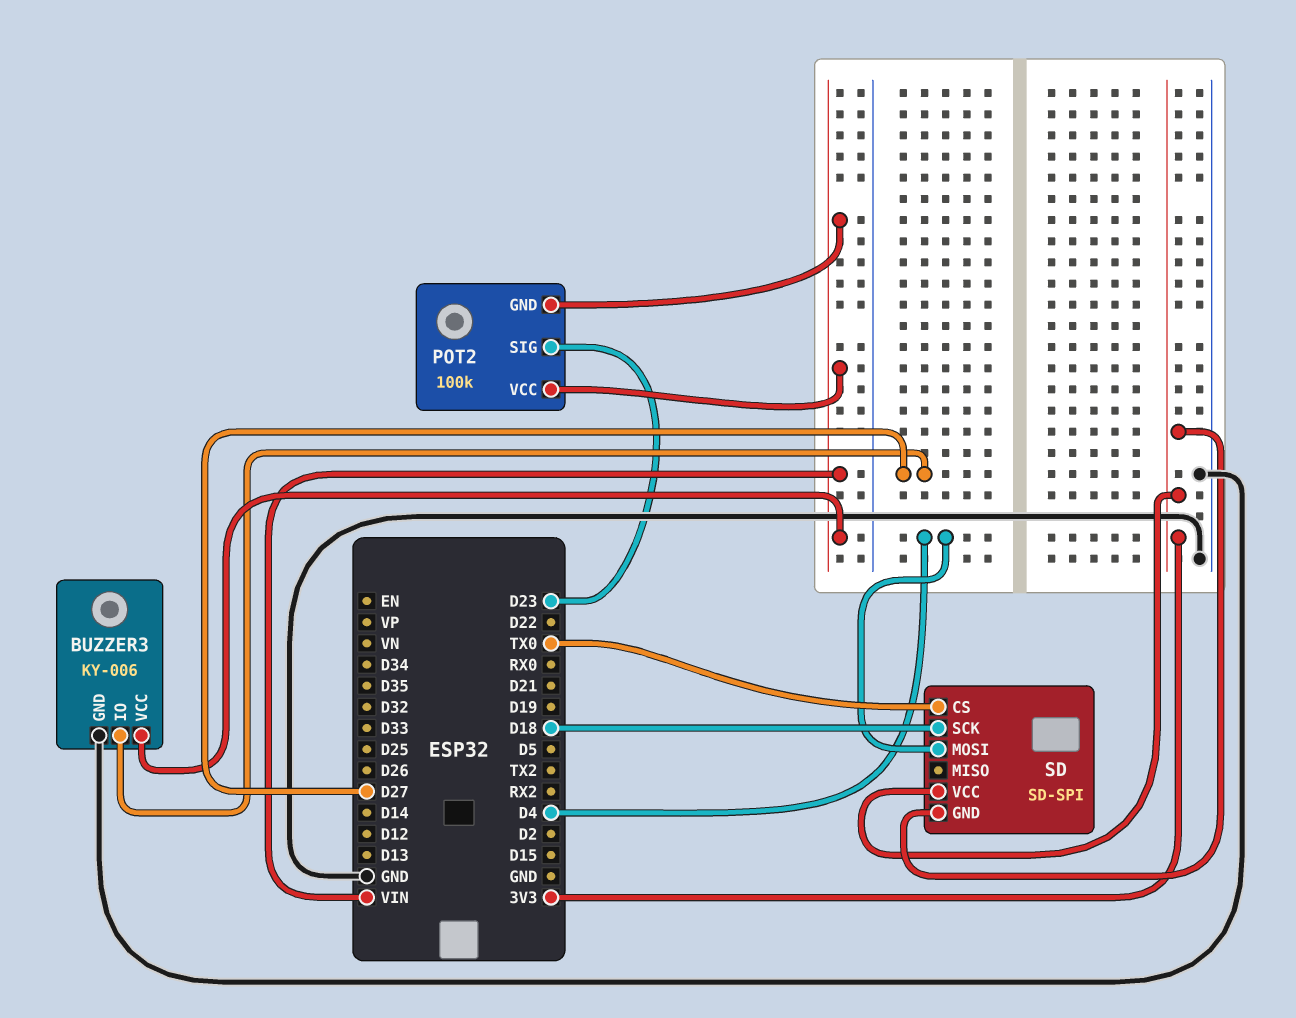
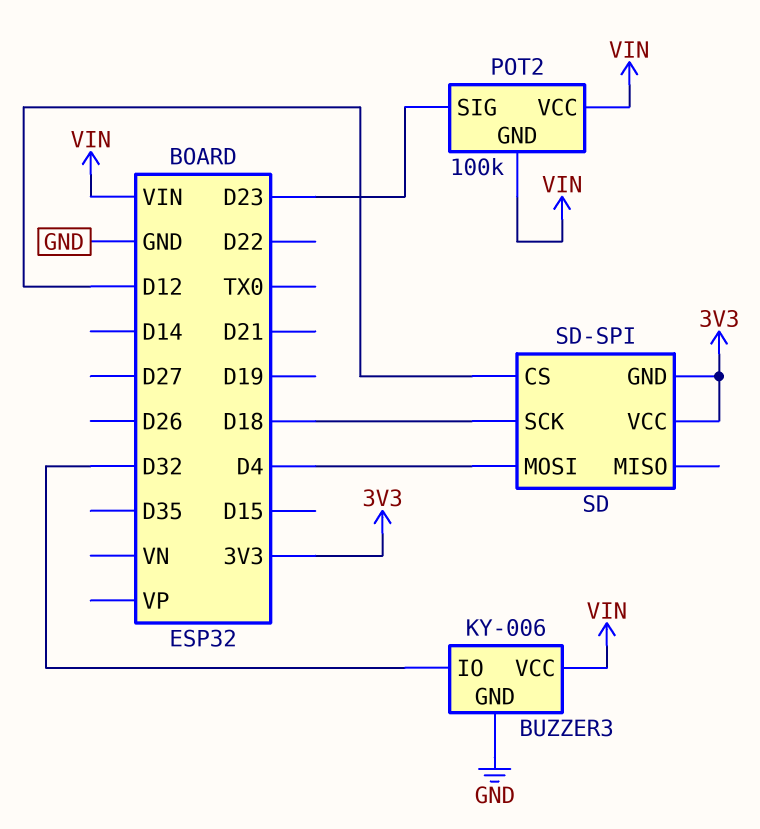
BUZZER3 pin IO: D27 -> D32
SD pin CS: TX0 -> D12

